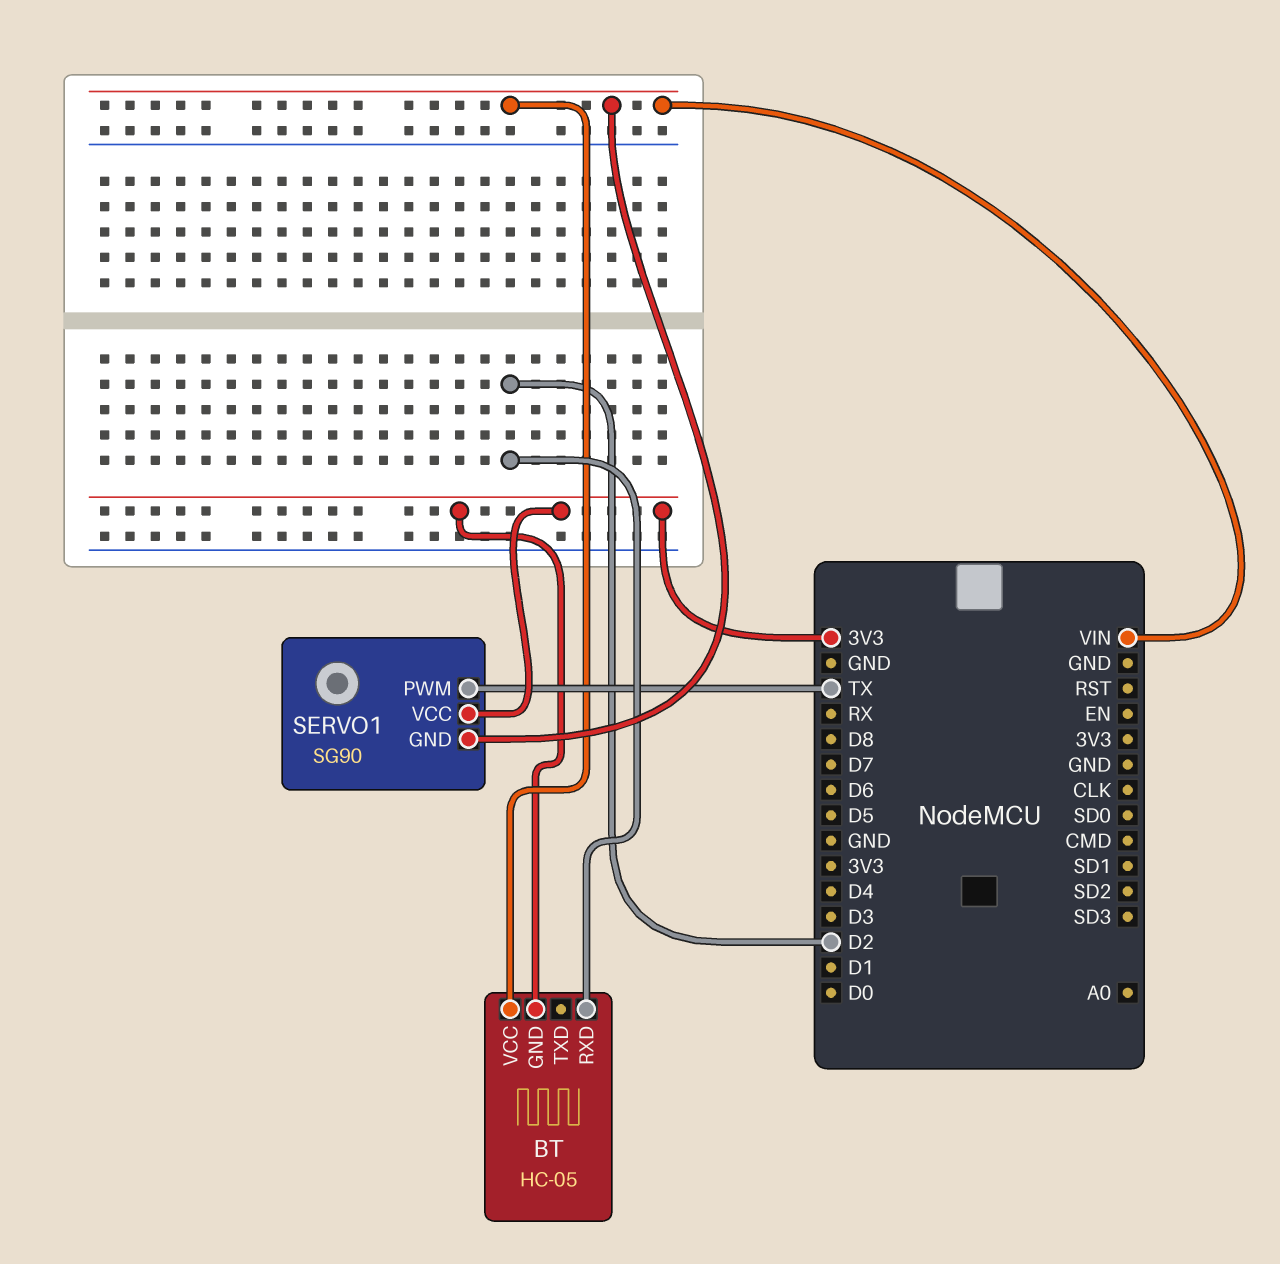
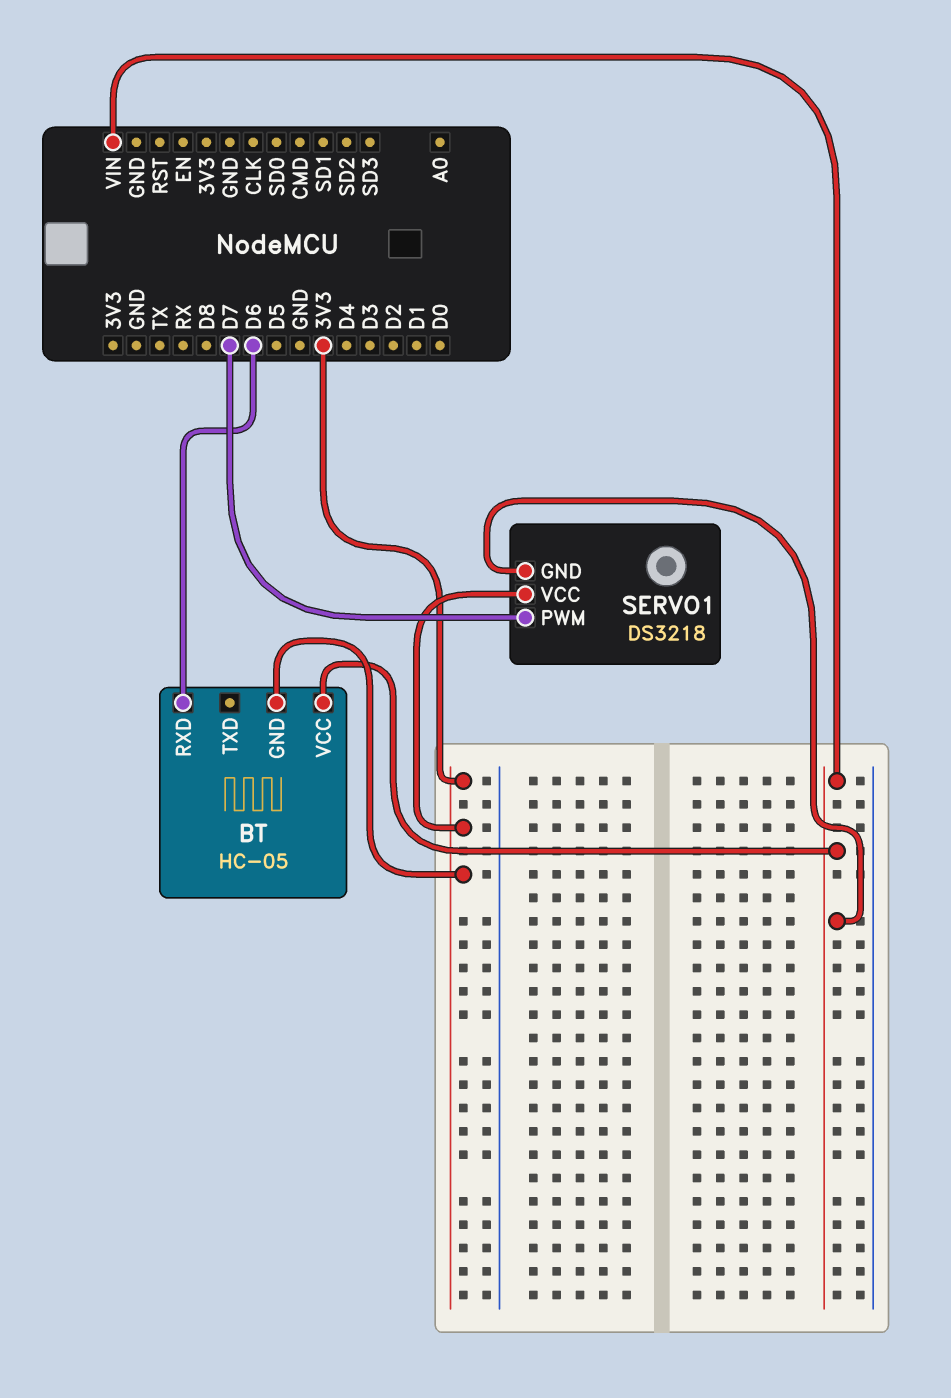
BT pin RXD: D2 -> D6
SERVO1: SG90 -> DS3218
SERVO1 pin PWM: TX -> D7

